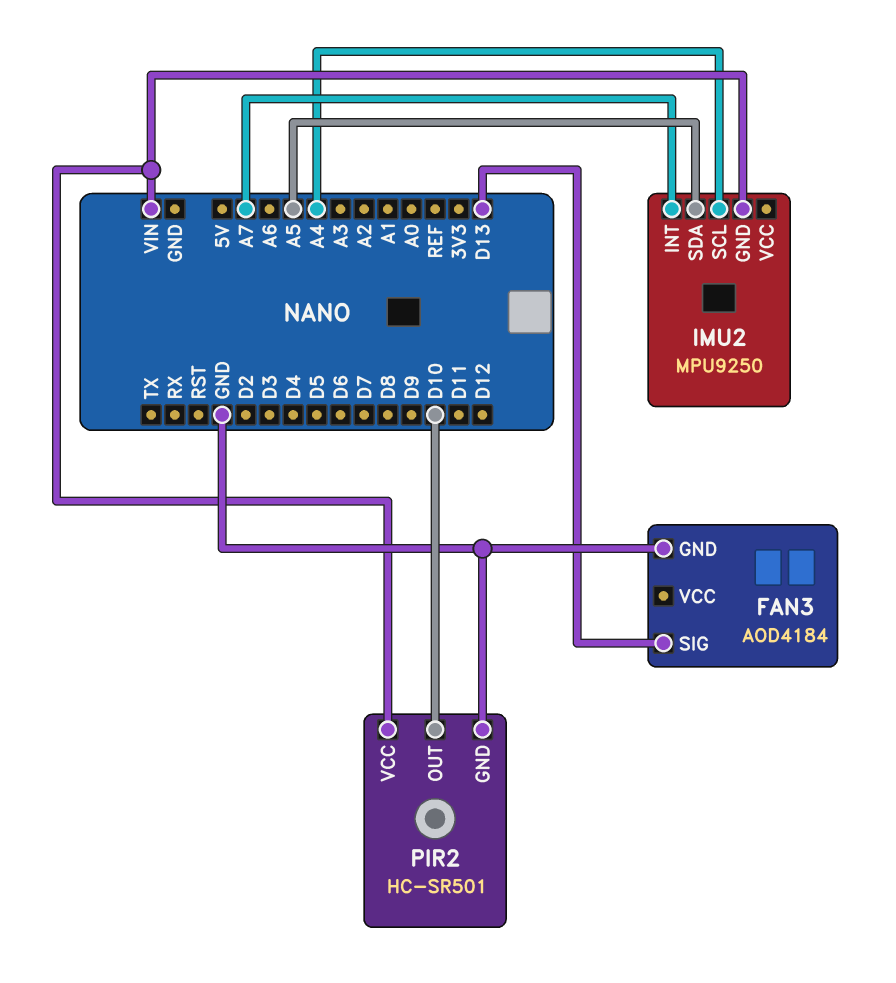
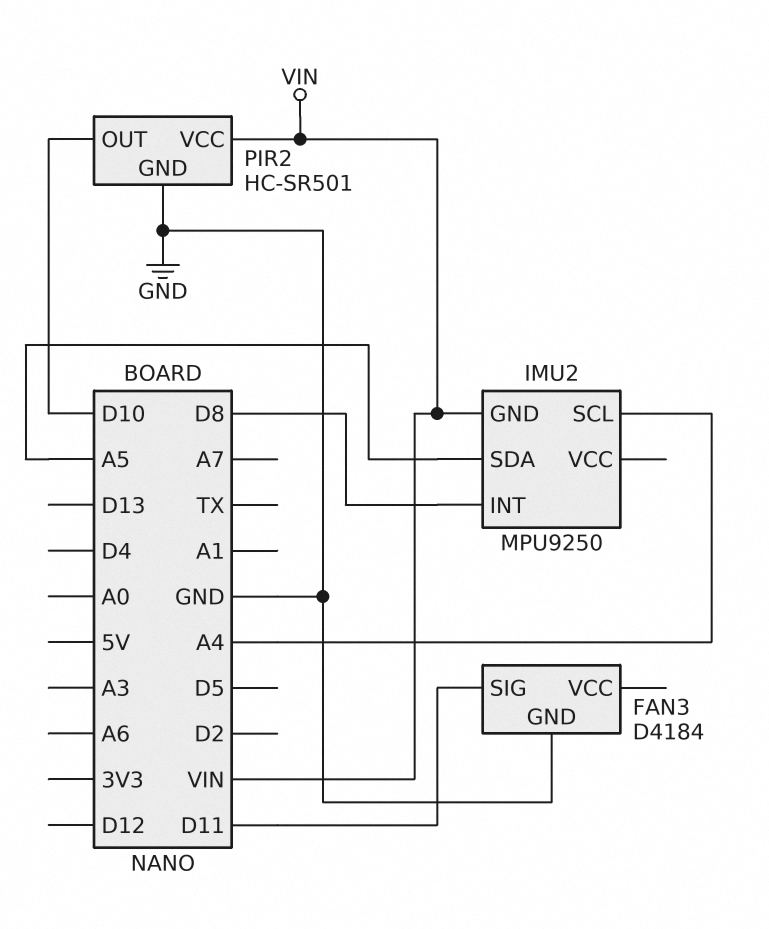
FAN3: AOD4184 -> D4184
FAN3 pin SIG: D13 -> D11
IMU2 pin INT: A7 -> D8

